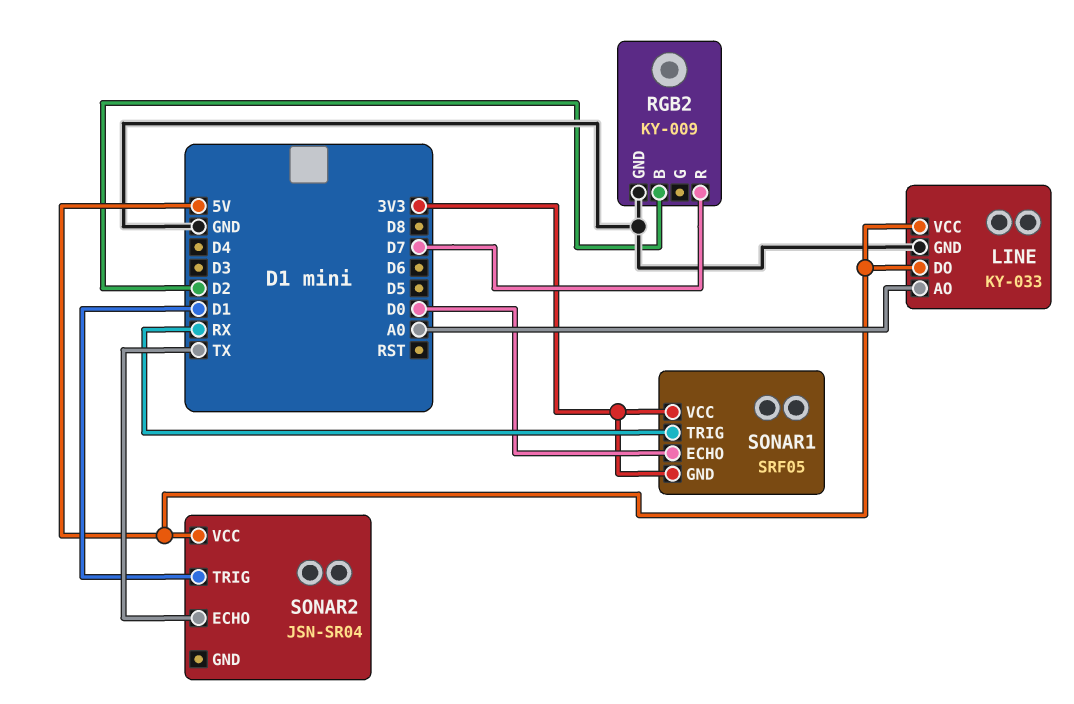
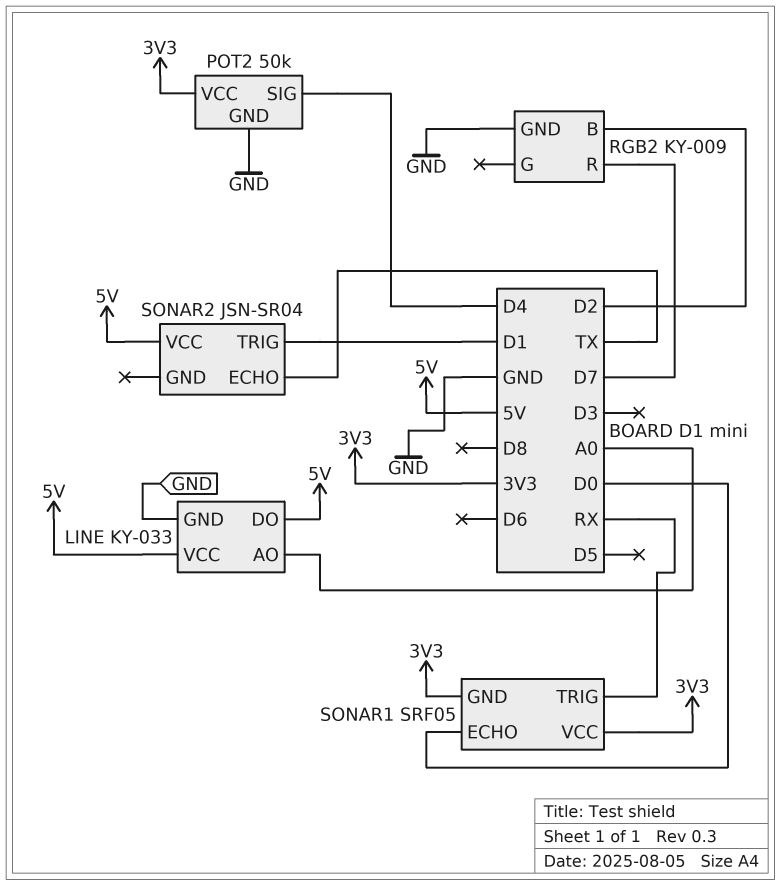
POT2: none -> 50k
POT2 pin GND: none -> GND
POT2 pin SIG: none -> D4
POT2 pin VCC: none -> 3V3

